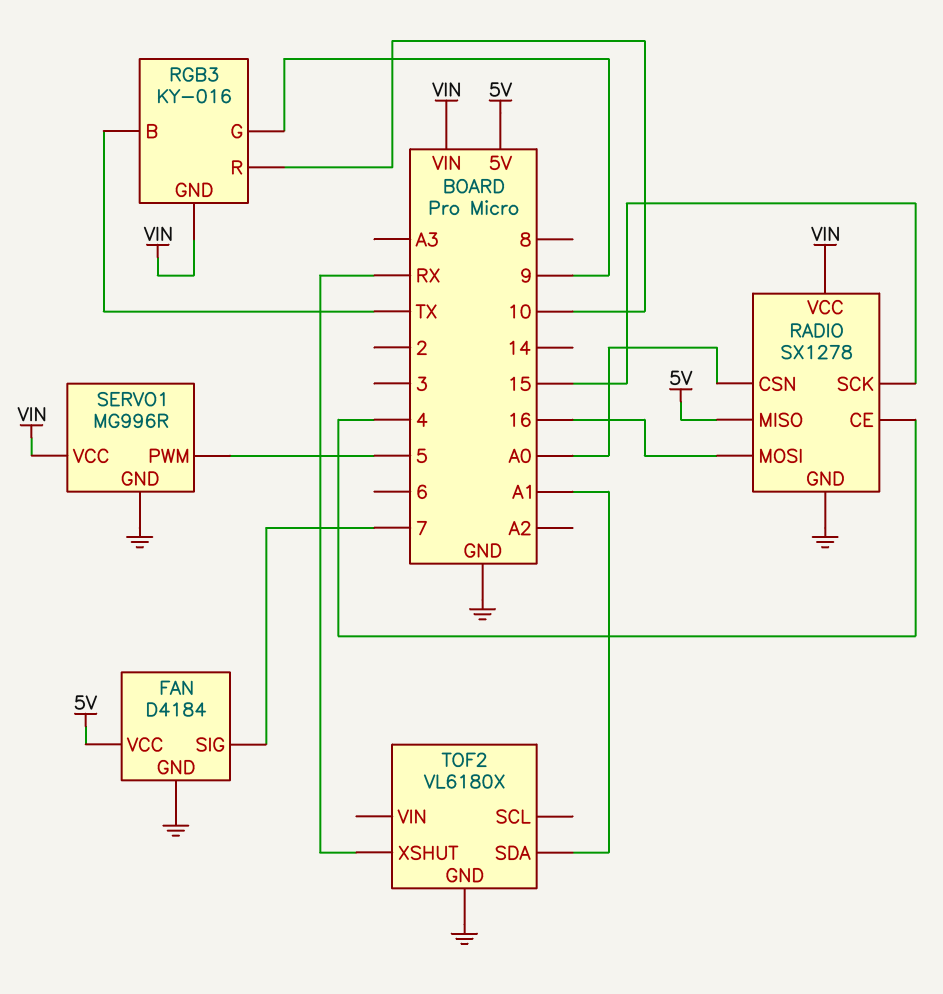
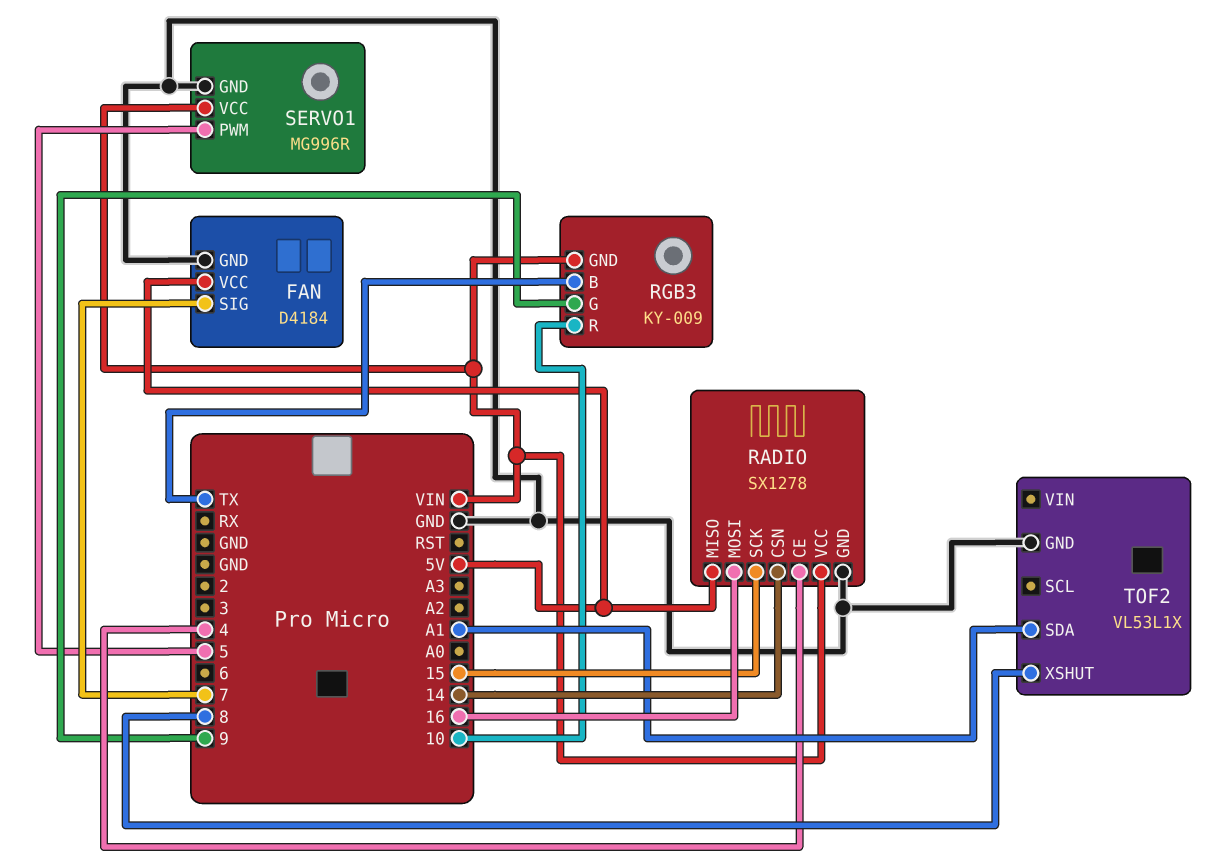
RADIO pin CSN: A0 -> 14
RGB3: KY-016 -> KY-009
TOF2: VL6180X -> VL53L1X
TOF2 pin XSHUT: RX -> 8

